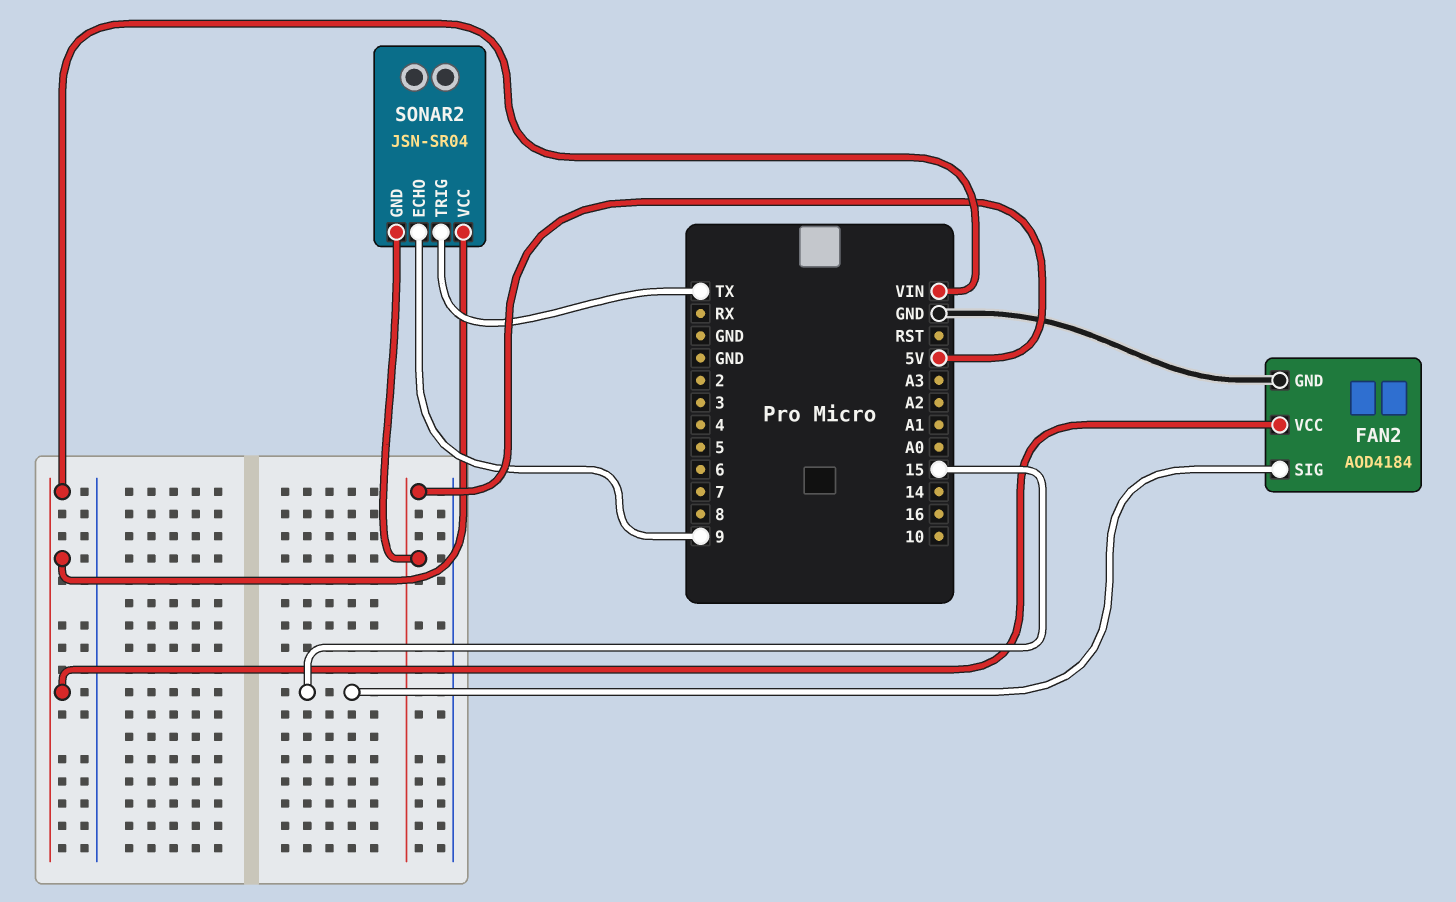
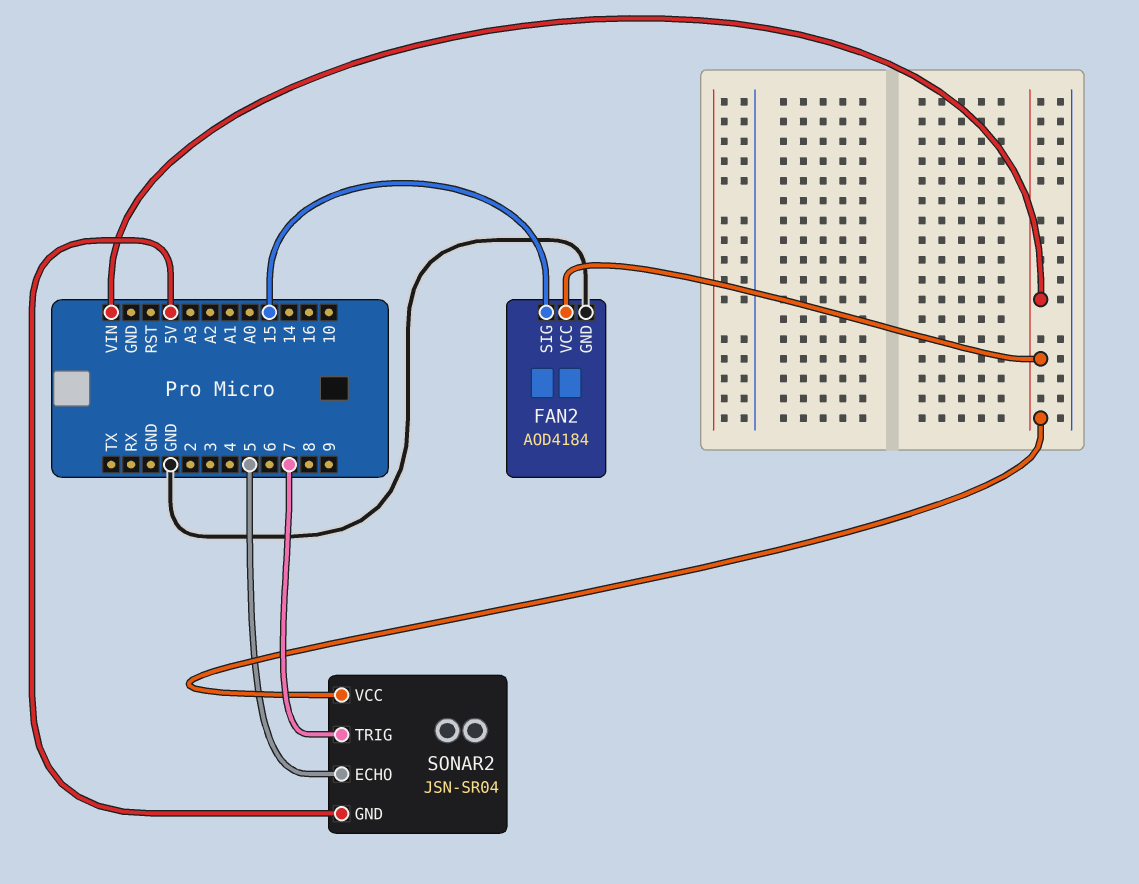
SONAR2 pin ECHO: 9 -> 5
SONAR2 pin TRIG: TX -> 7

